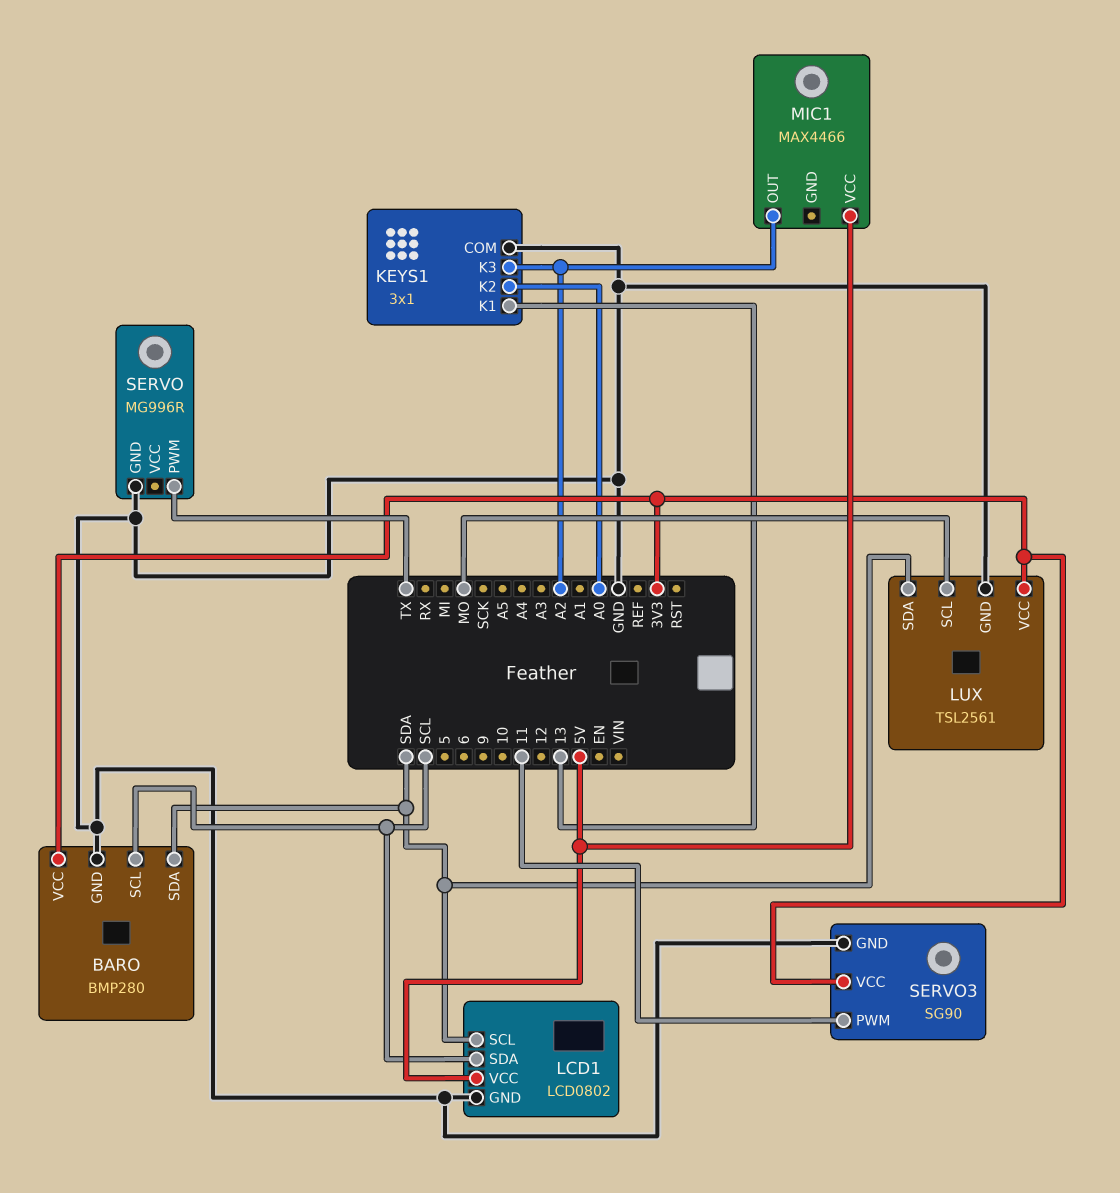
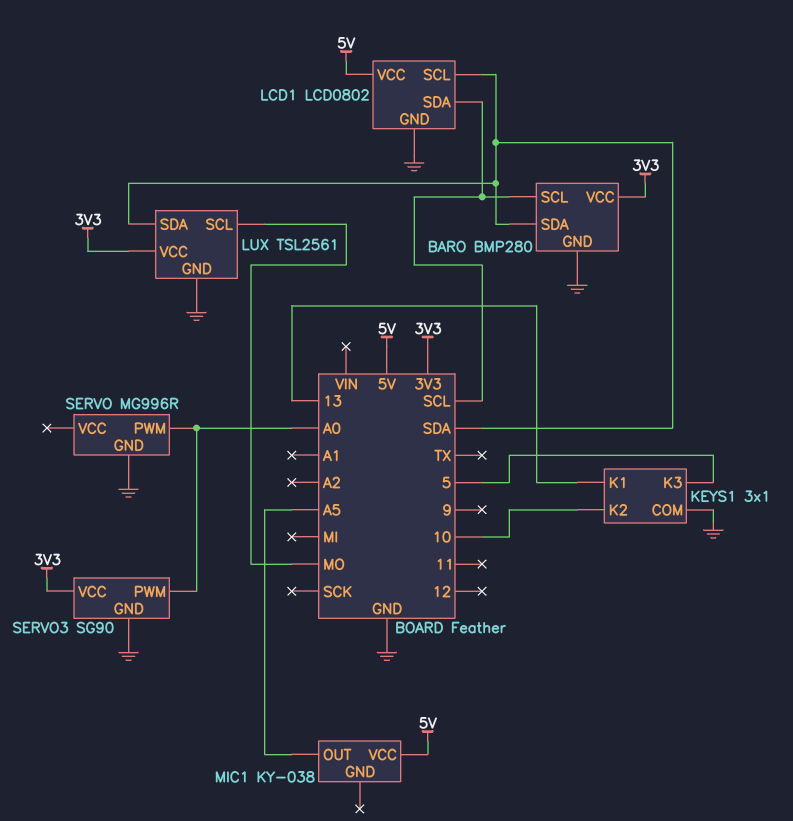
KEYS1 pin K2: A0 -> 10
KEYS1 pin K3: A2 -> 5
MIC1: MAX4466 -> KY-038
MIC1 pin OUT: A2 -> A5
SERVO pin PWM: TX -> A0
SERVO3 pin PWM: 11 -> A0

